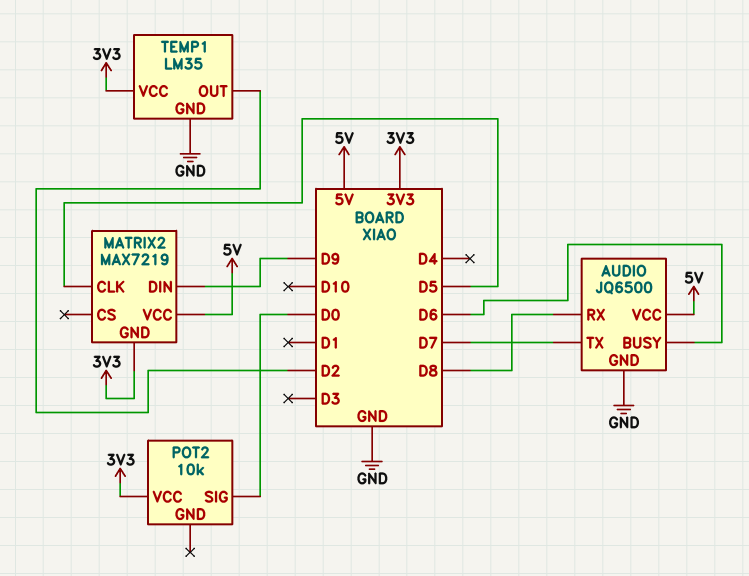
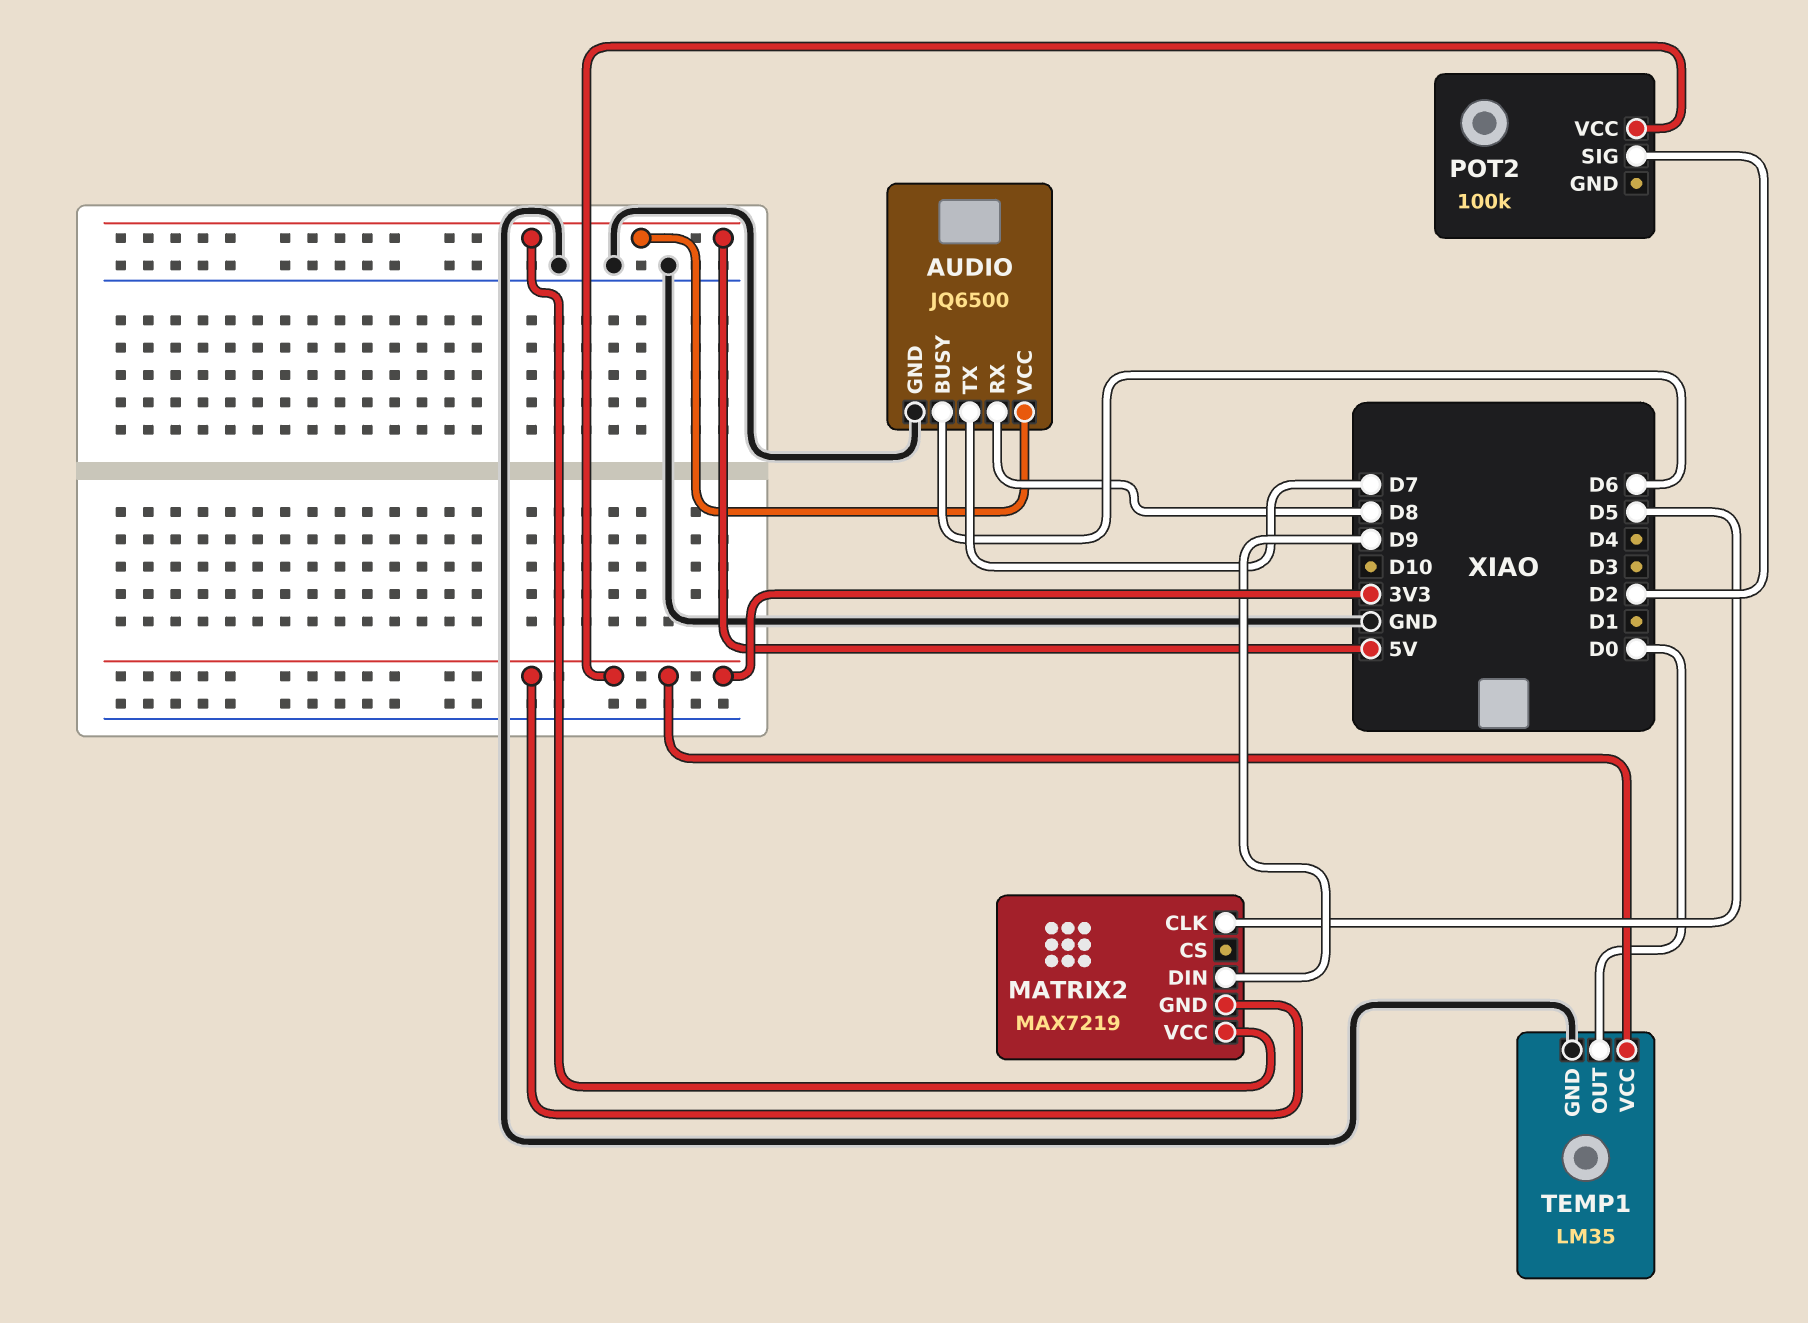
POT2: 10k -> 100k
POT2 pin SIG: D0 -> D2
TEMP1 pin OUT: D2 -> D0

